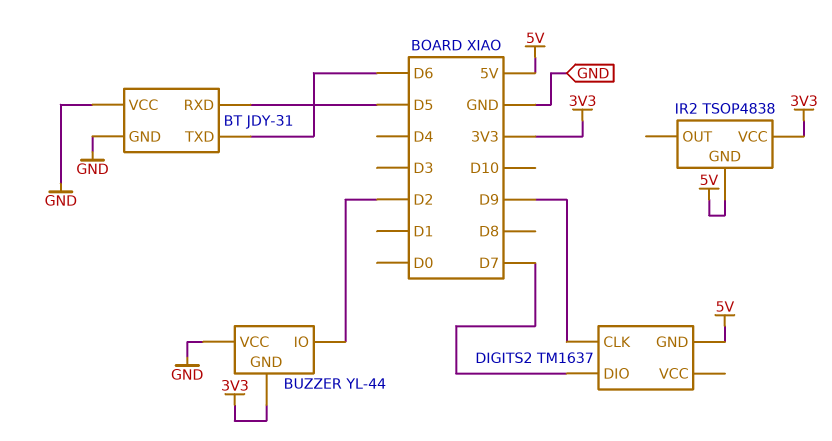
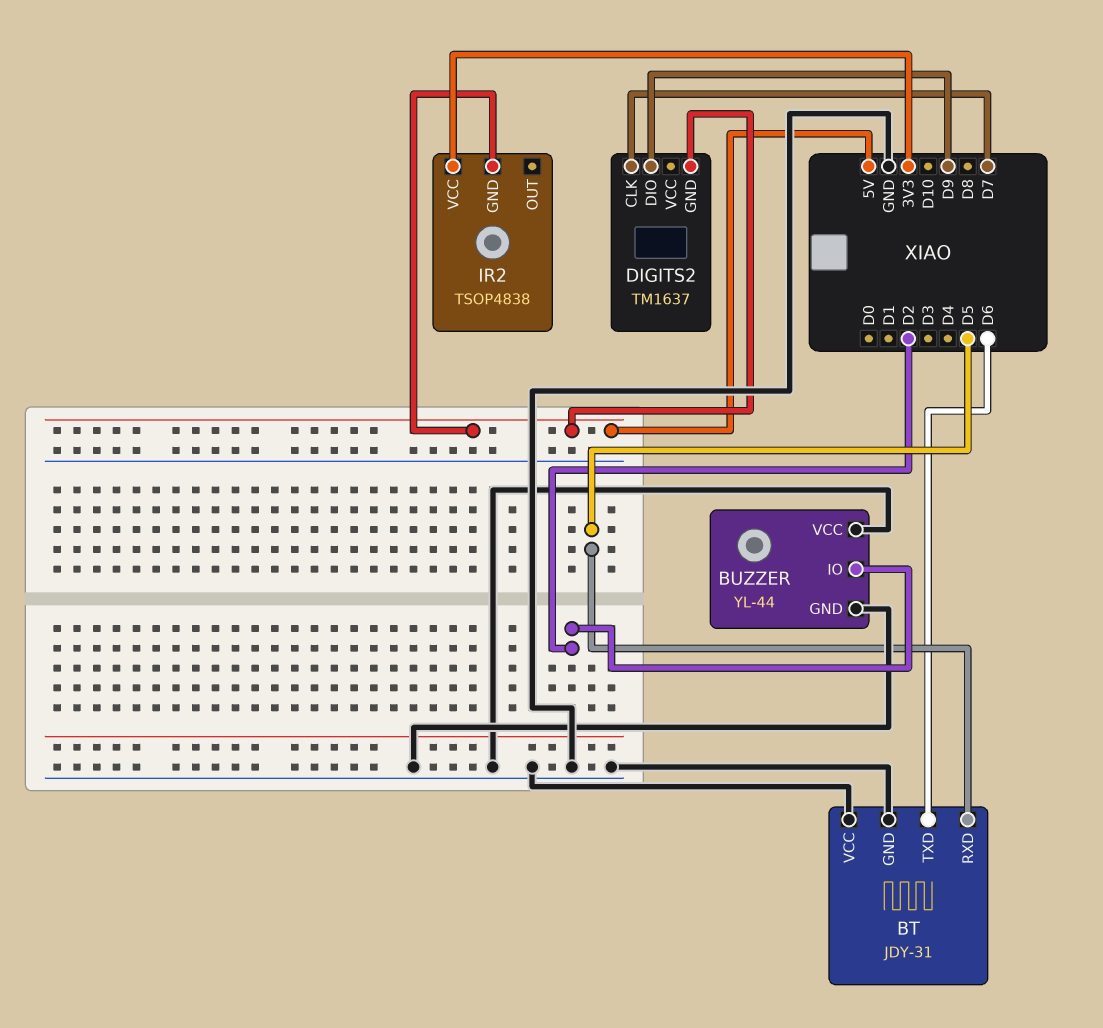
BUZZER pin GND: 3V3 -> GND
DIGITS2 pin CLK: D9 -> D7
DIGITS2 pin DIO: D7 -> D9

